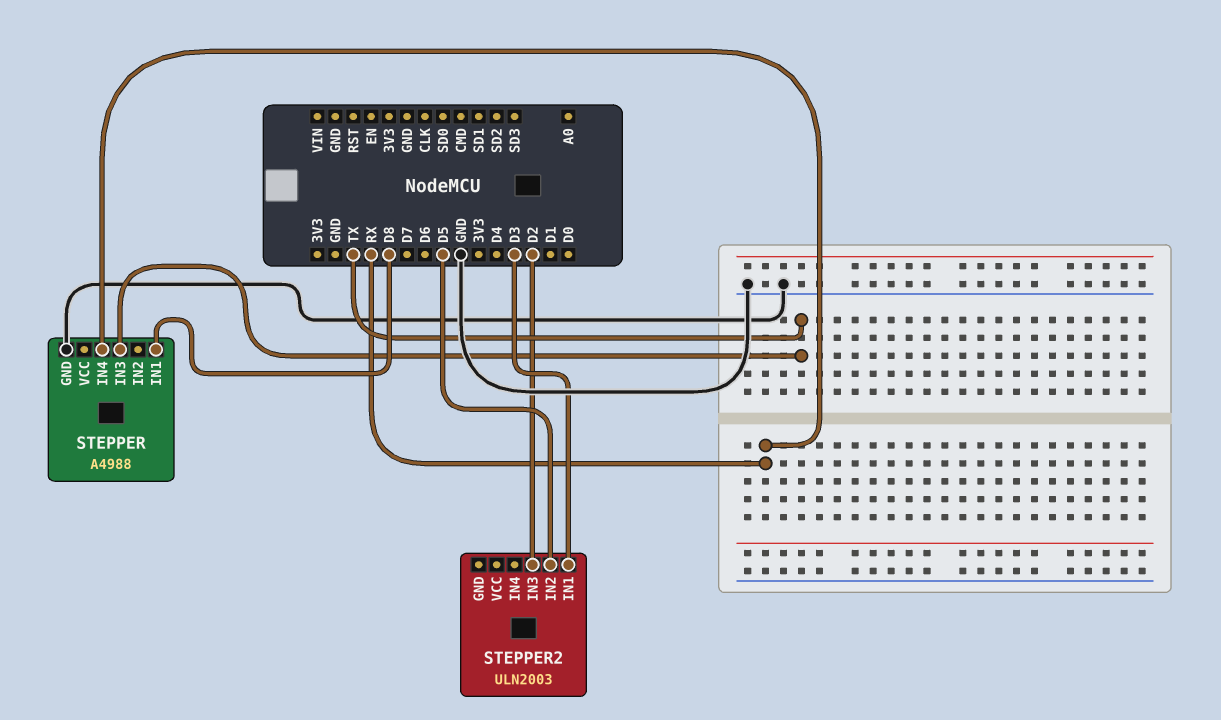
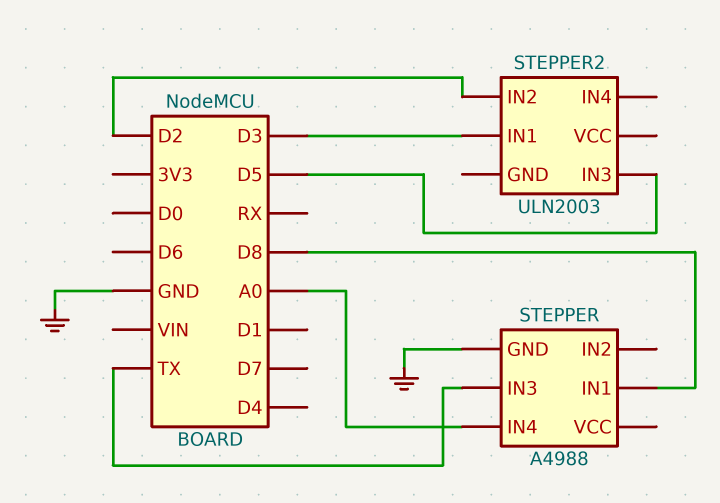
STEPPER pin IN4: RX -> A0
STEPPER2 pin IN2: D5 -> D2
STEPPER2 pin IN3: D2 -> D5

